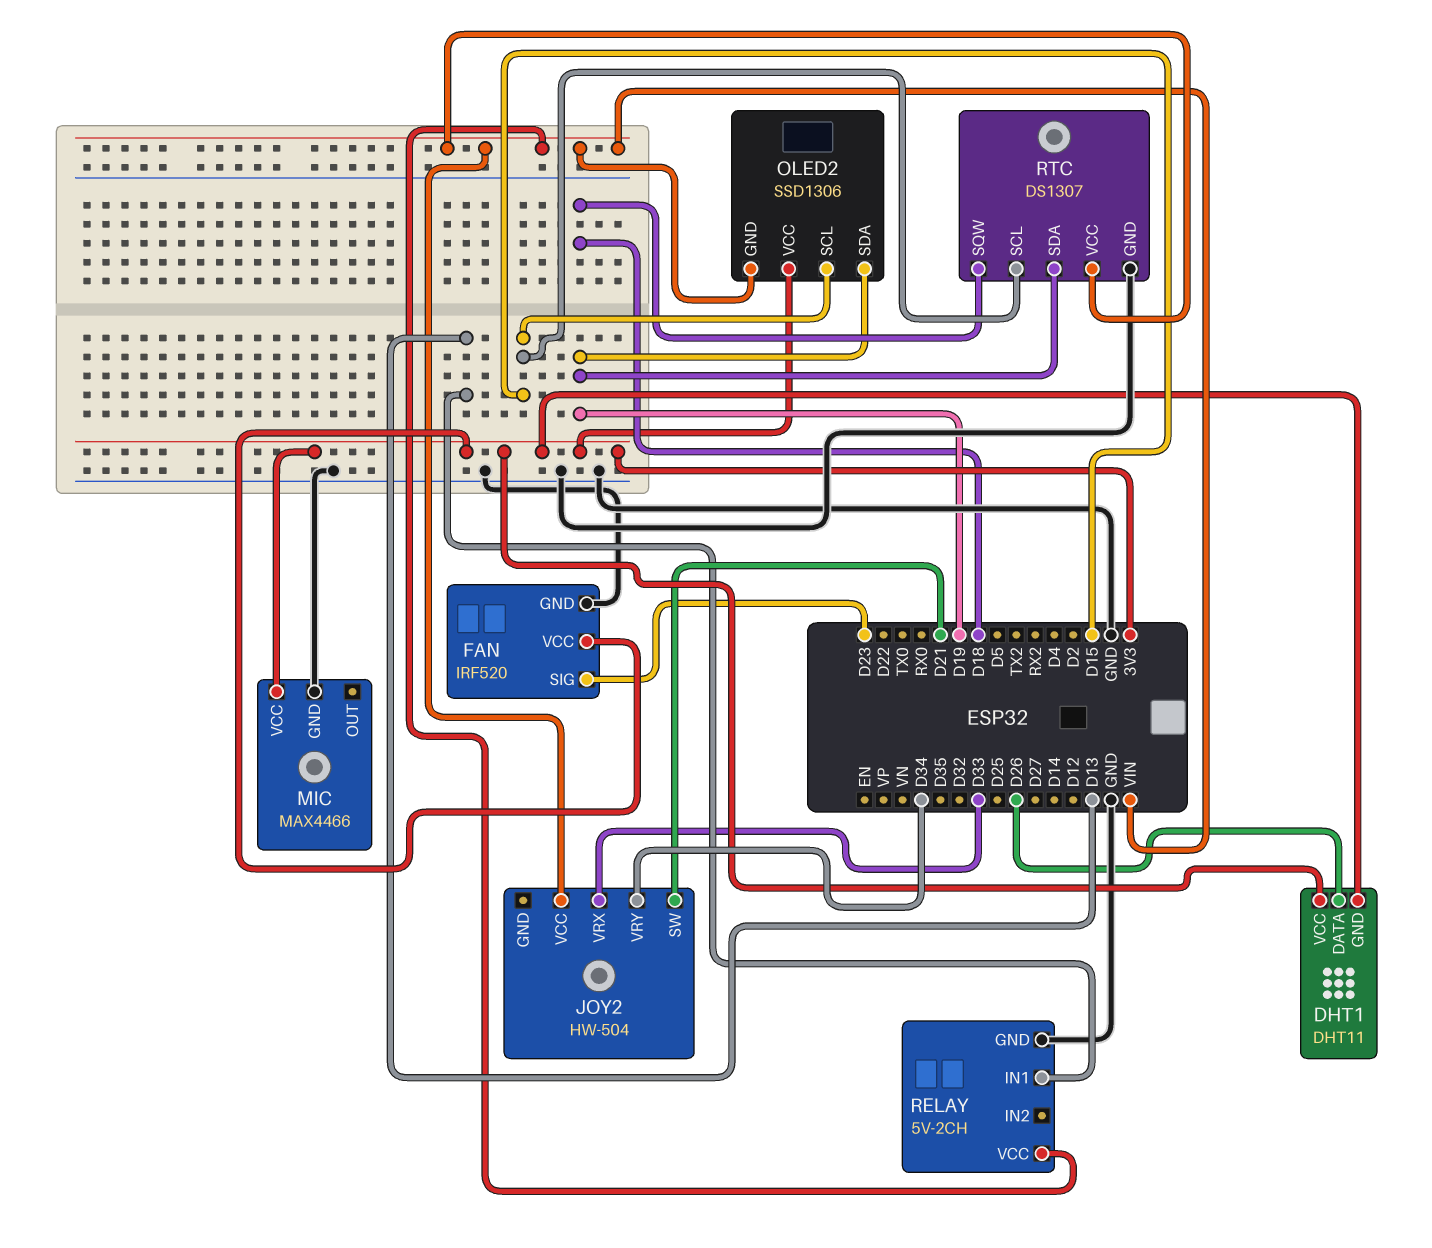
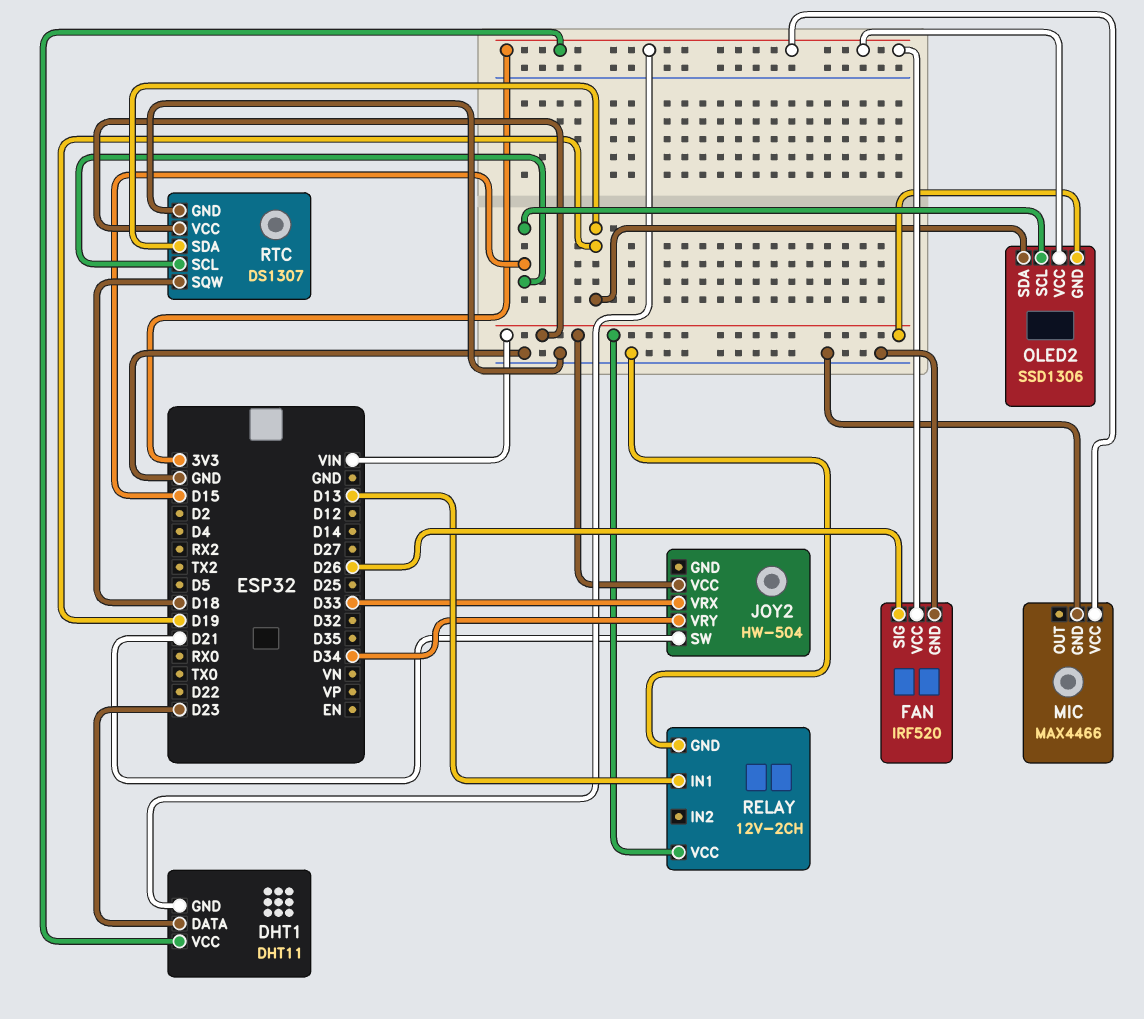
DHT1 pin DATA: D26 -> D23
FAN pin SIG: D23 -> D26
RELAY: 5V-2CH -> 12V-2CH

